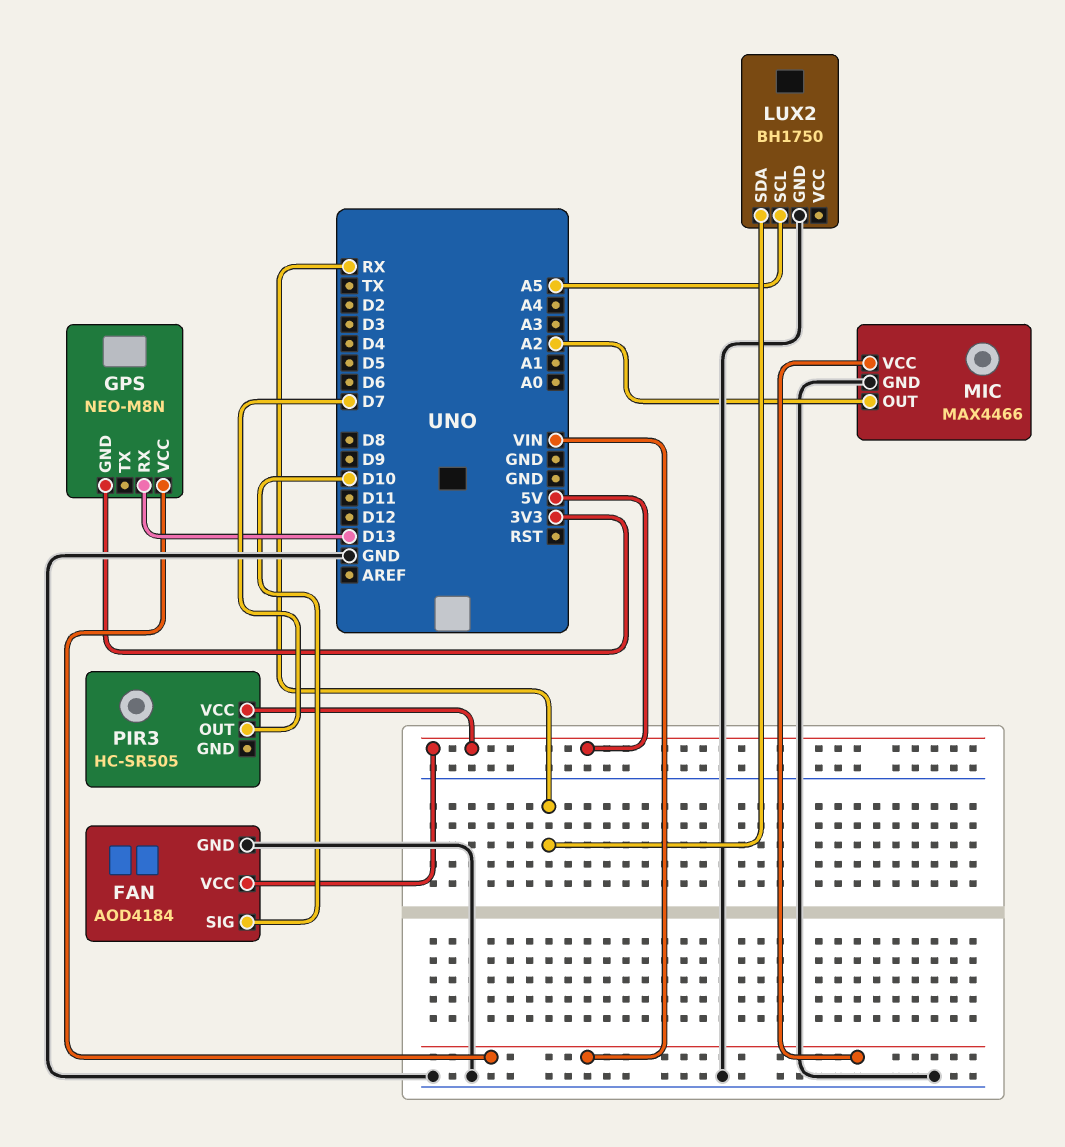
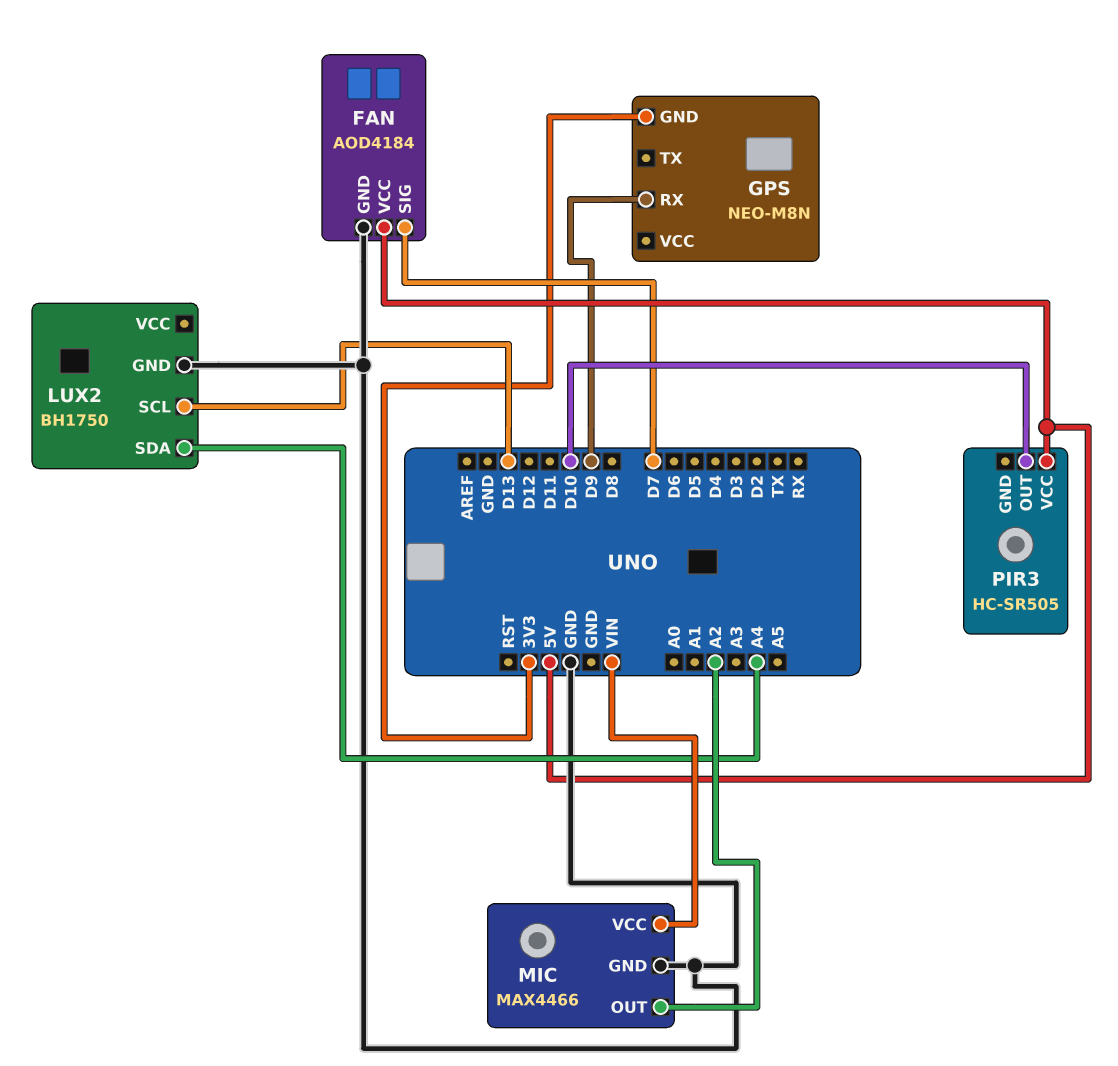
FAN pin SIG: D10 -> D7
GPS pin RX: D13 -> D9
GPS pin VCC: VIN -> none
LUX2 pin SCL: A5 -> D13
LUX2 pin SDA: RX -> A4
PIR3 pin OUT: D7 -> D10

